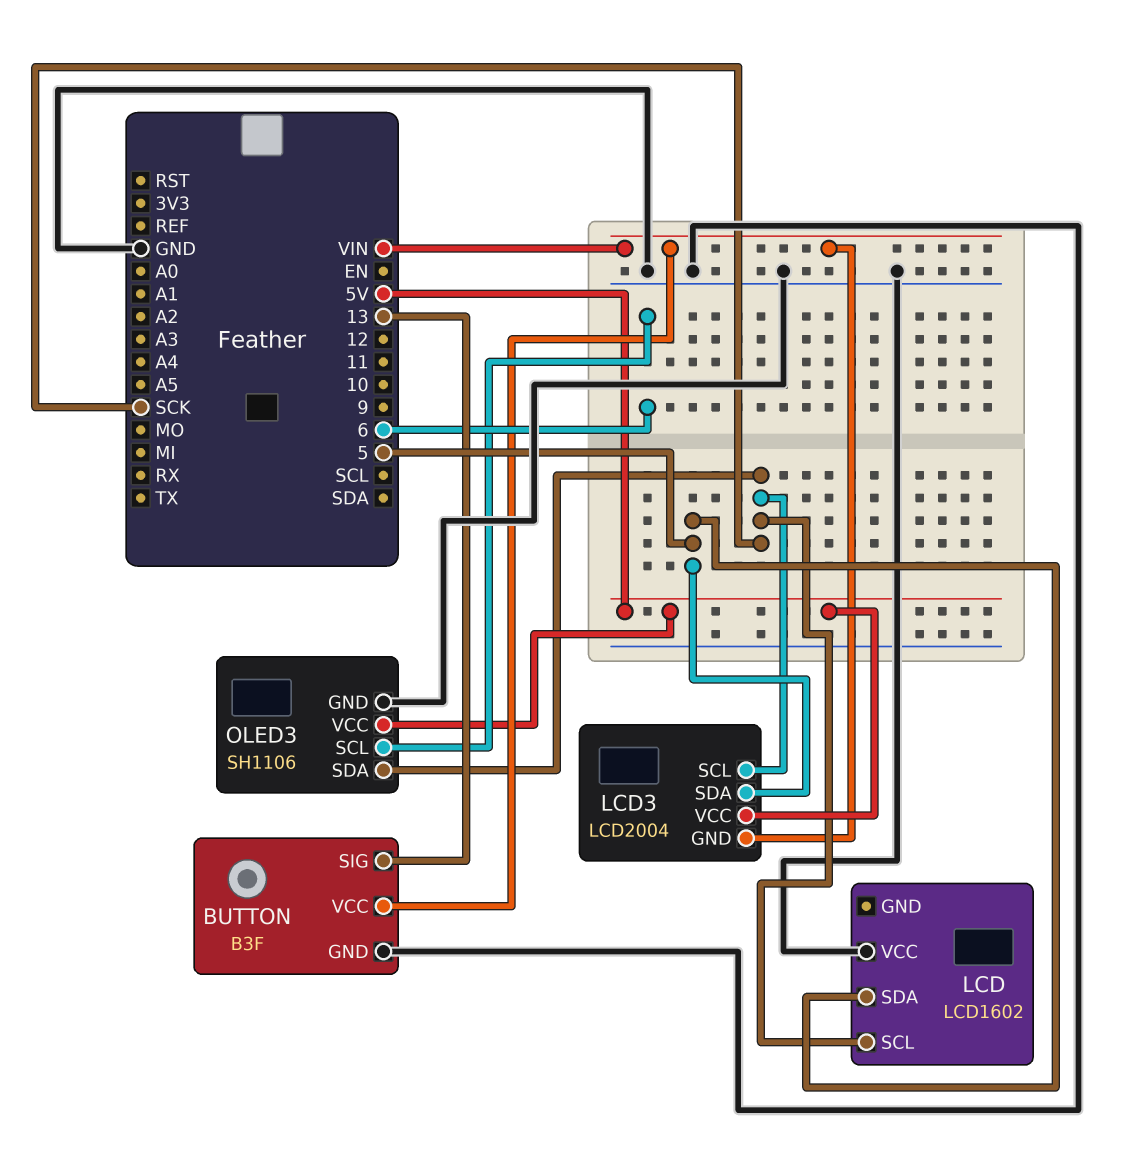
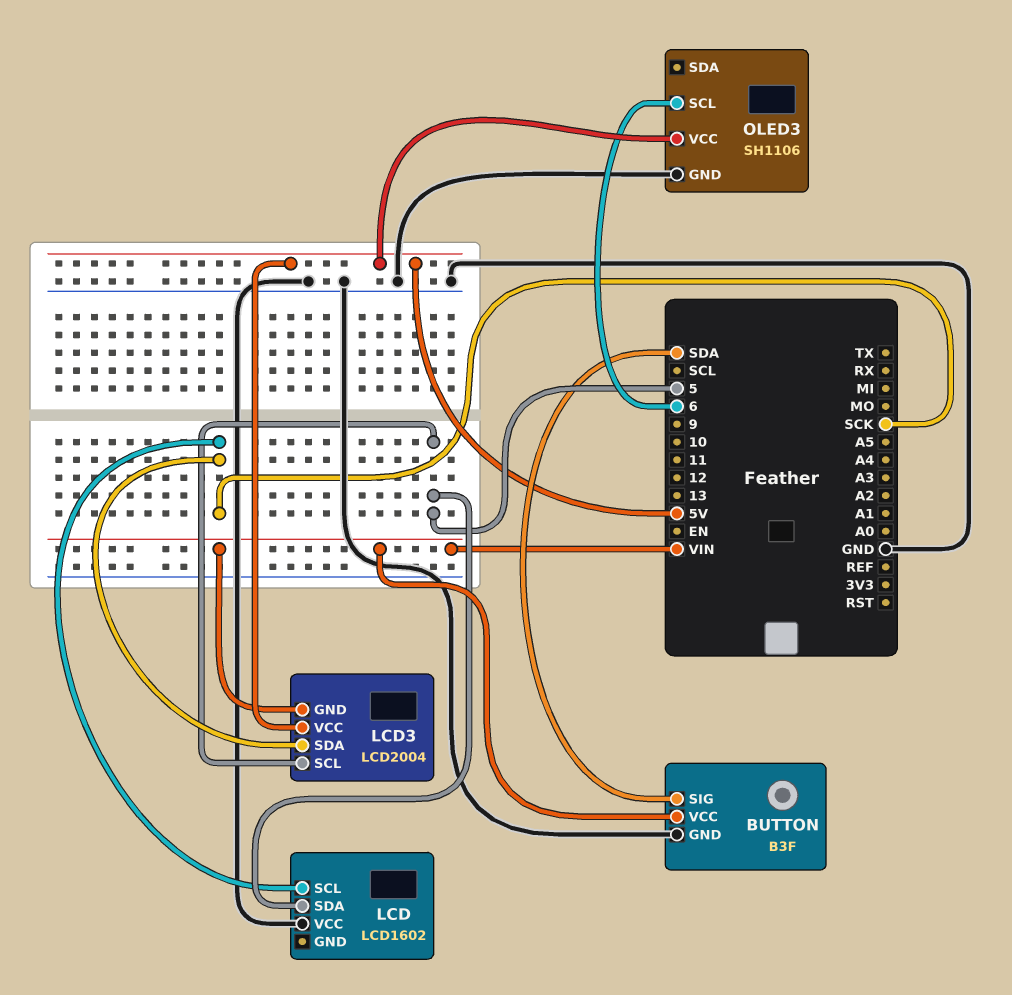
BUTTON pin SIG: 13 -> SDA
LCD3 pin SCL: SCK -> 5
LCD3 pin SDA: 5 -> SCK
OLED3 pin SDA: SCK -> none

